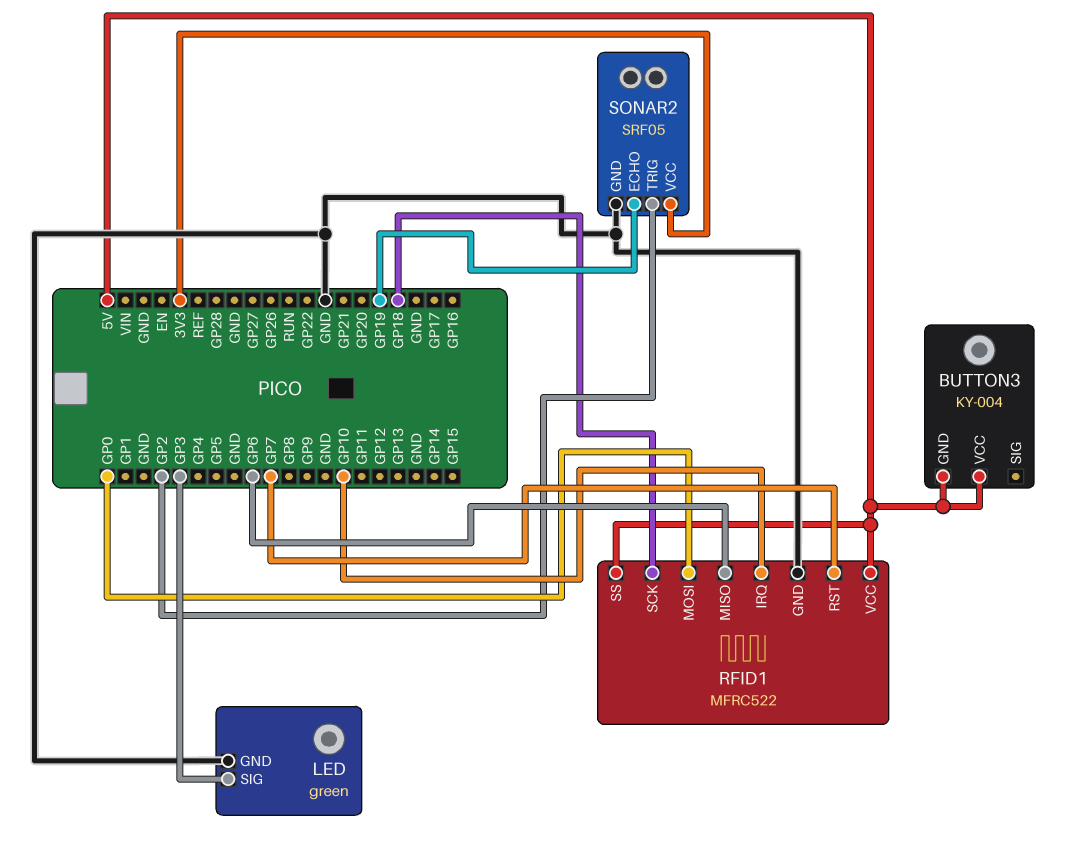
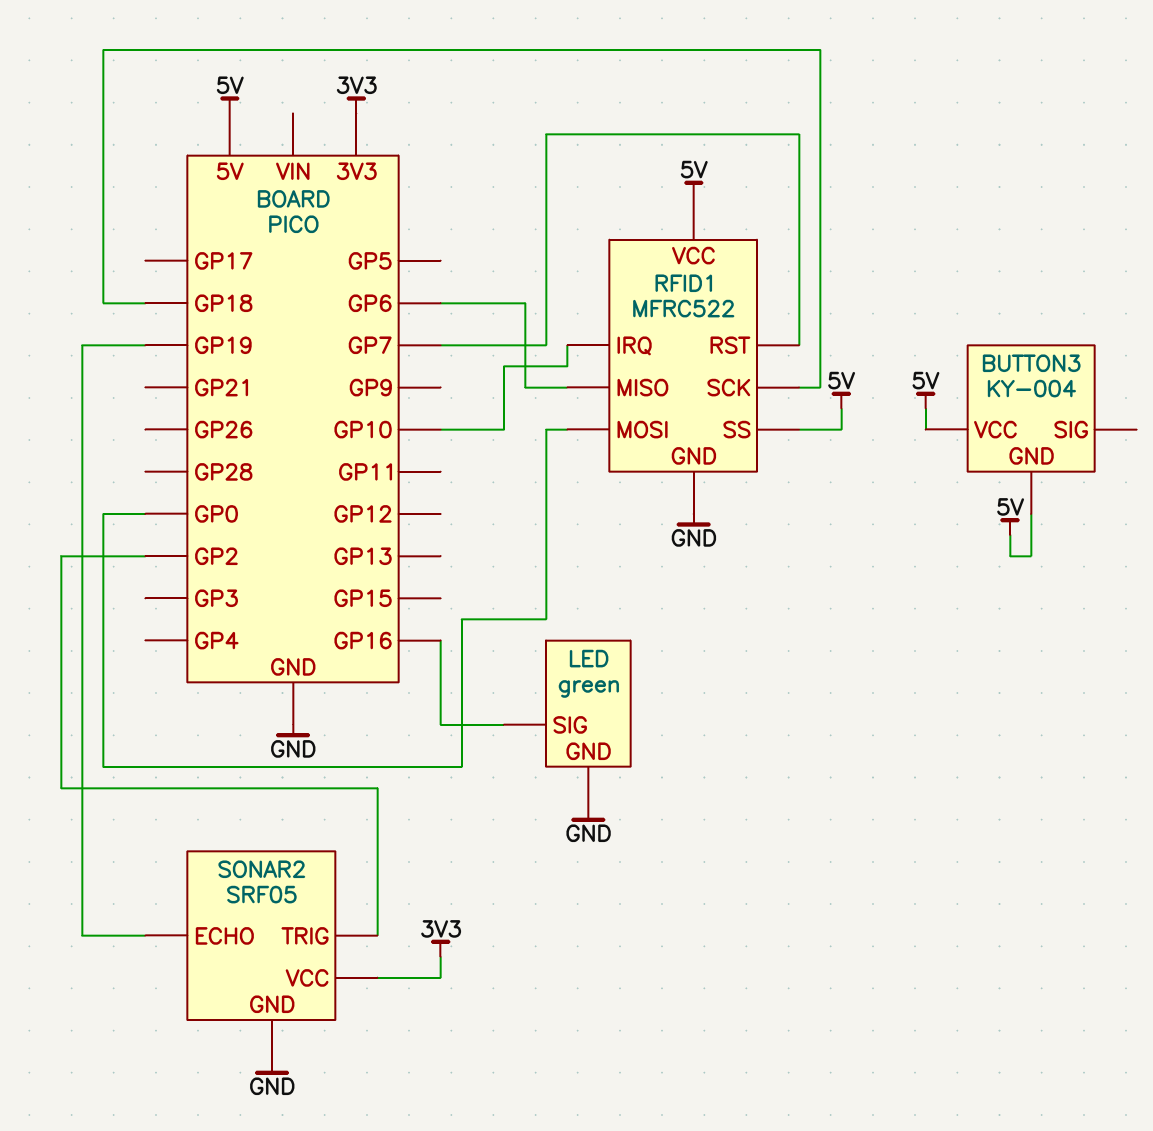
LED pin SIG: GP3 -> GP16

